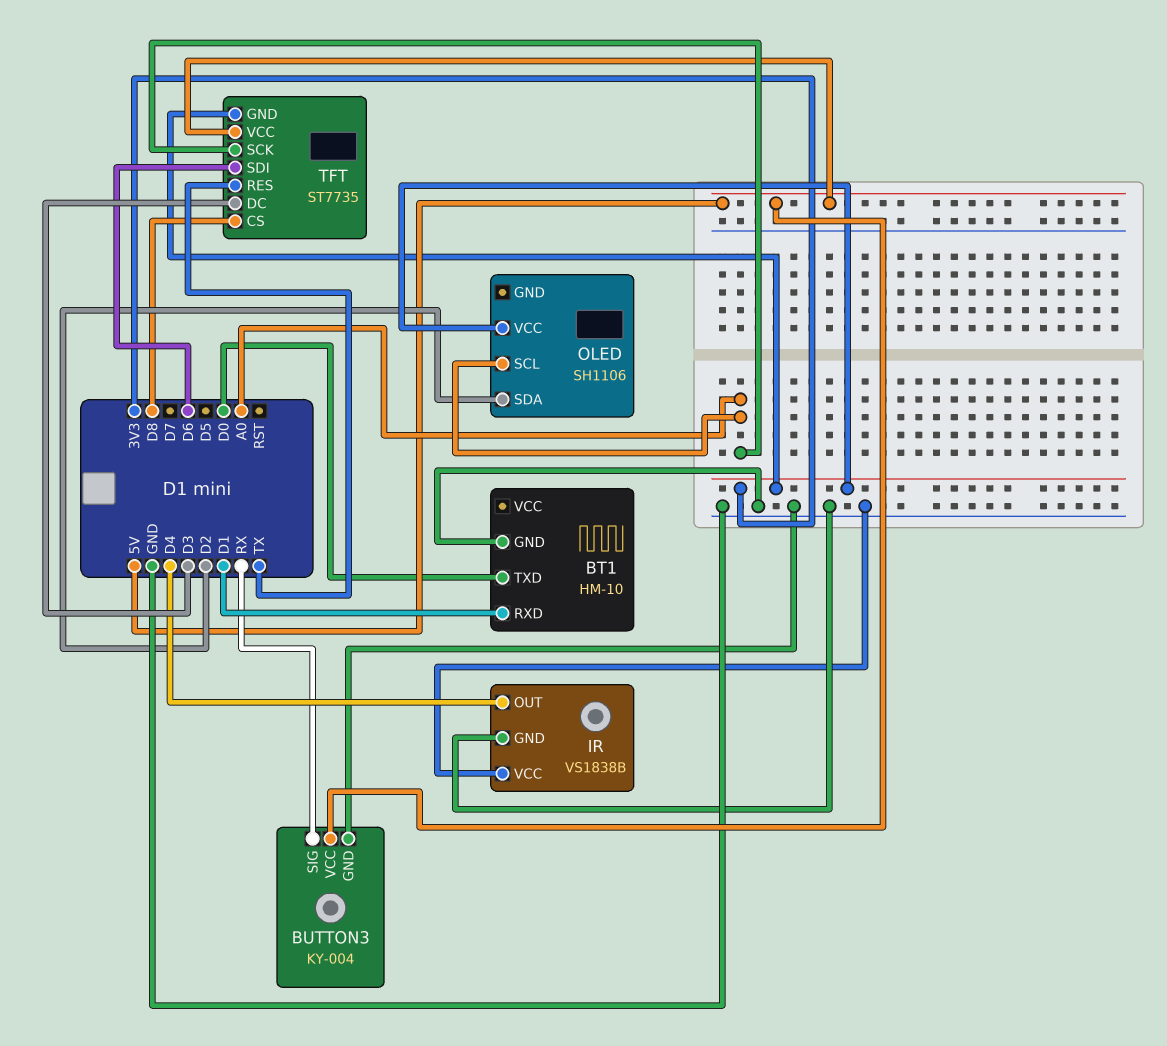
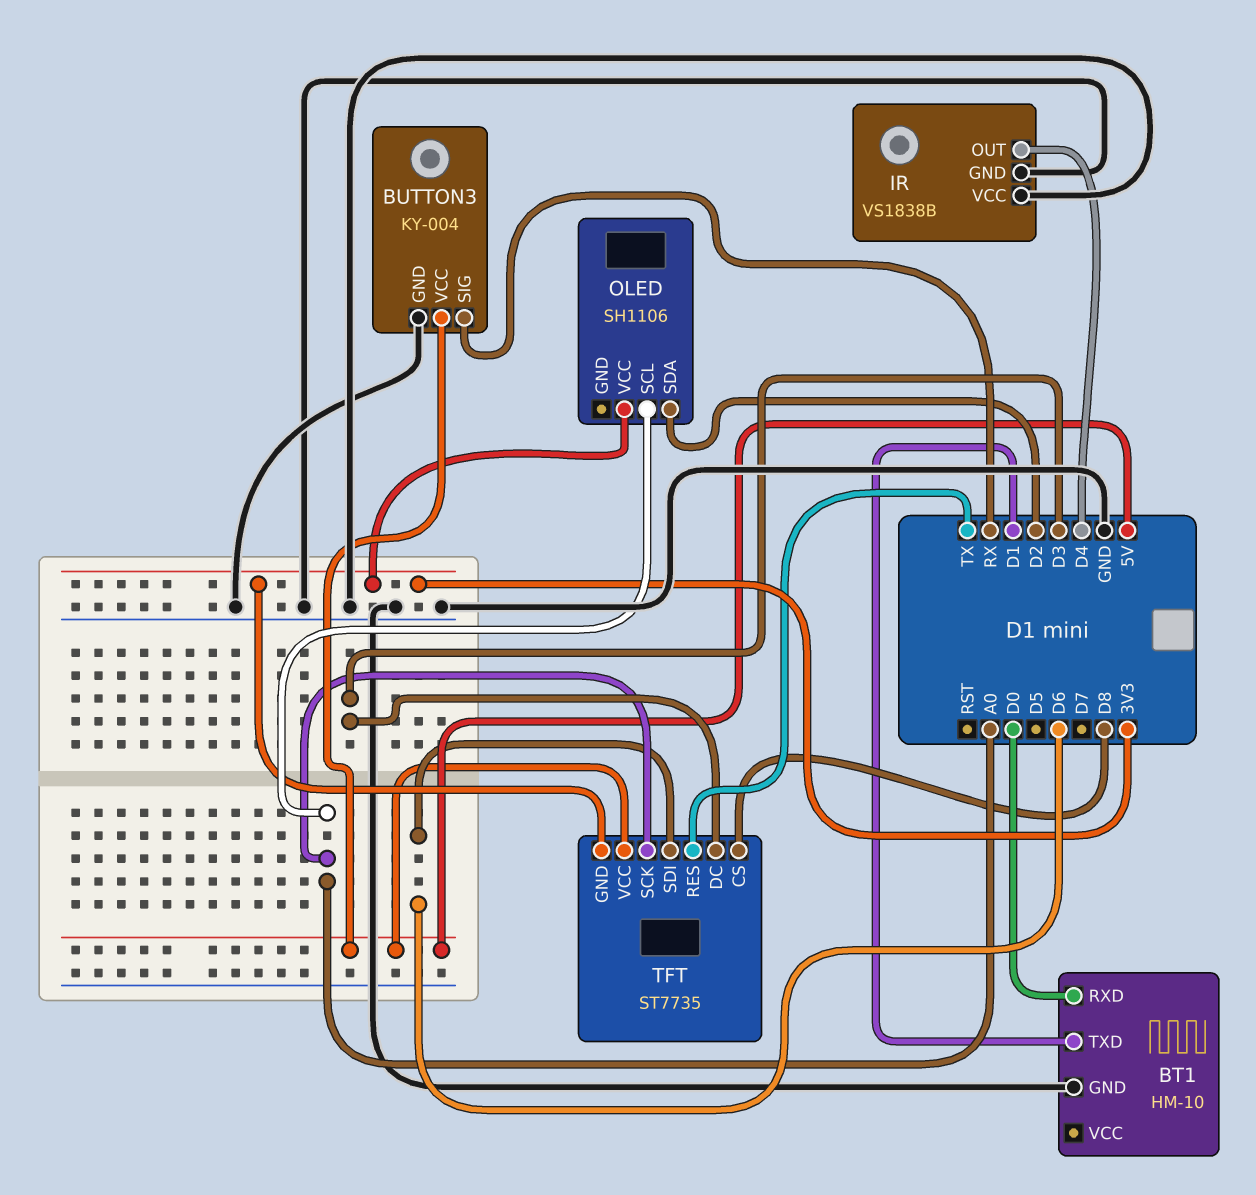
BT1 pin RXD: D1 -> D0
BT1 pin TXD: D0 -> D1

